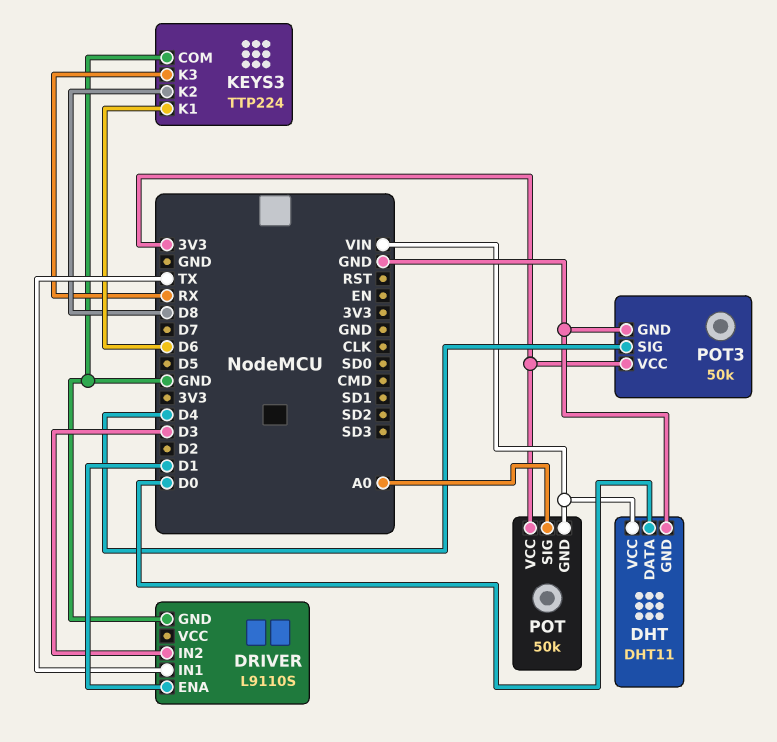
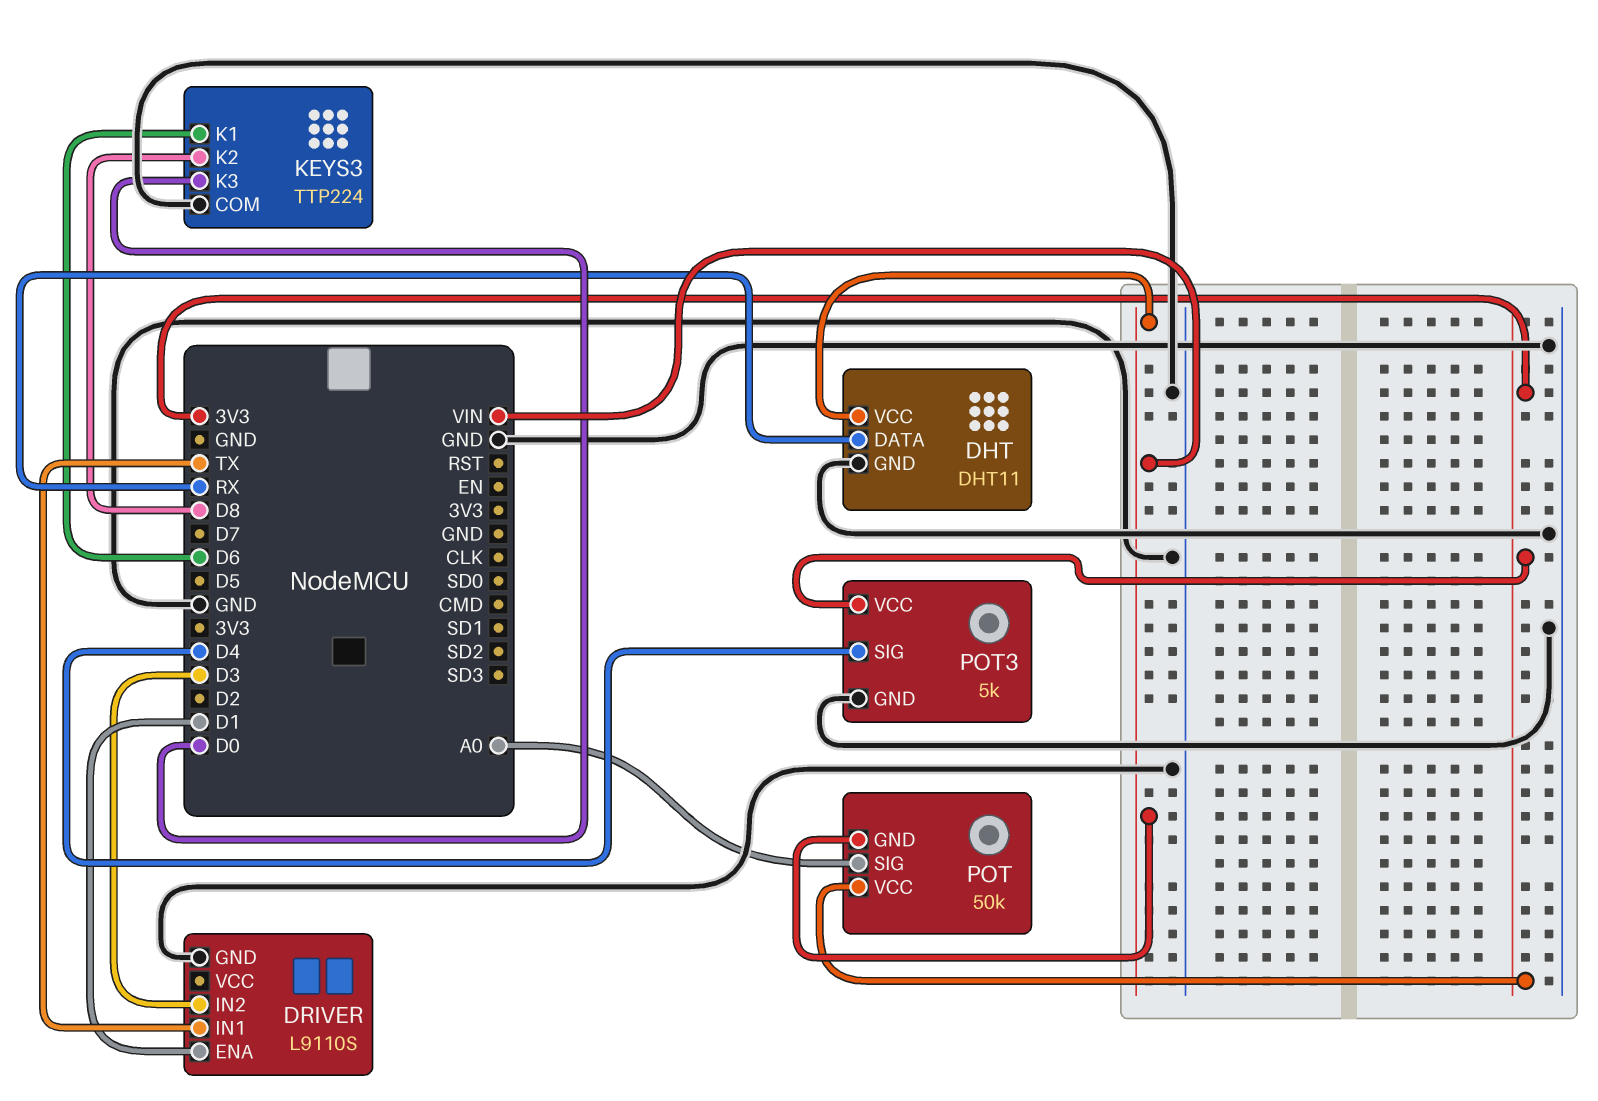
DHT pin DATA: D0 -> RX
KEYS3 pin K3: RX -> D0
POT3: 50k -> 5k

